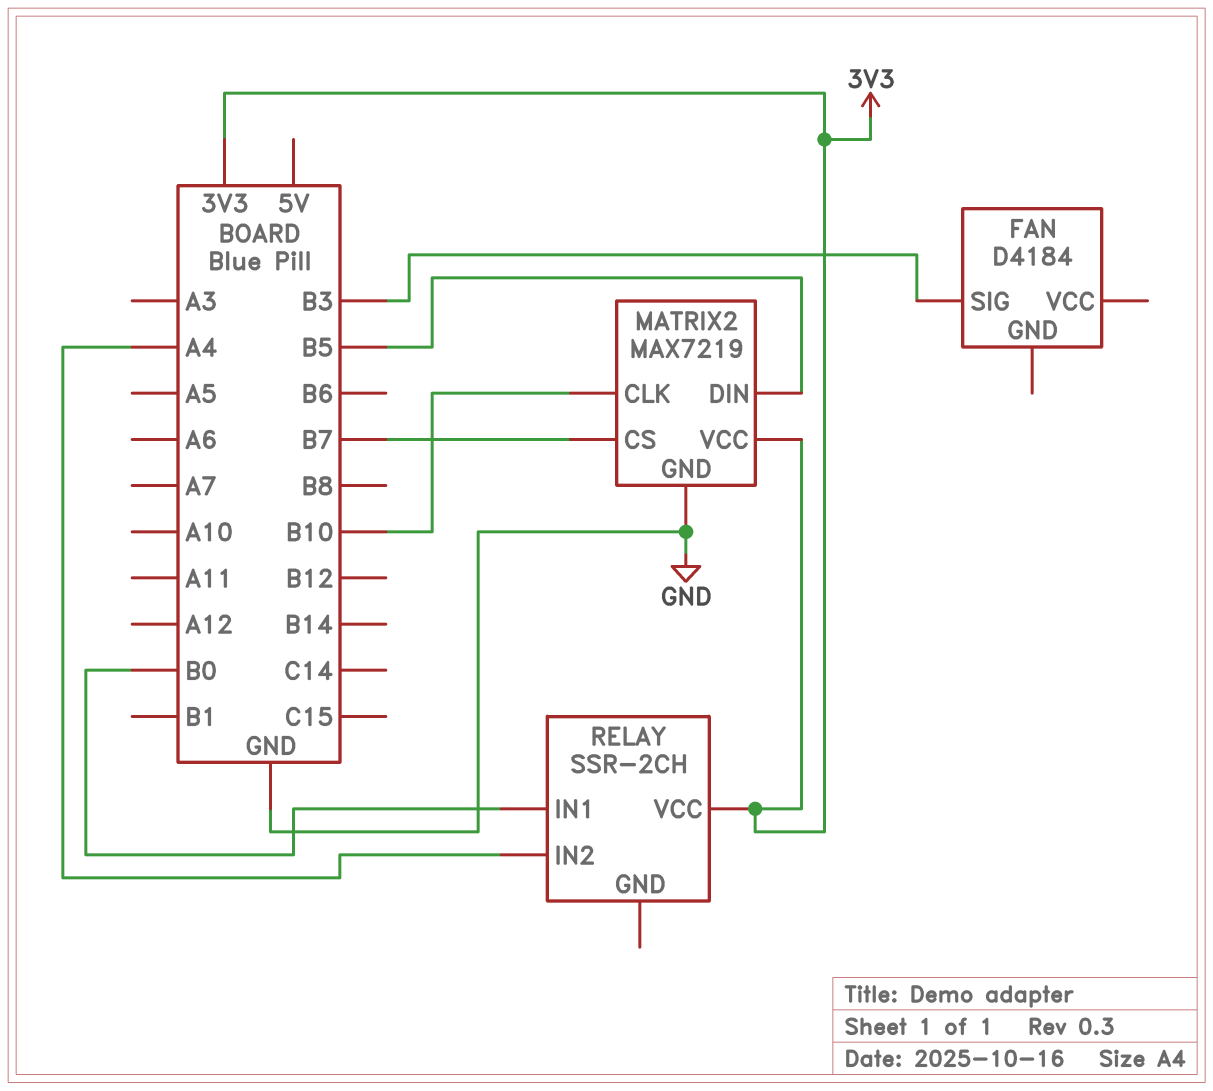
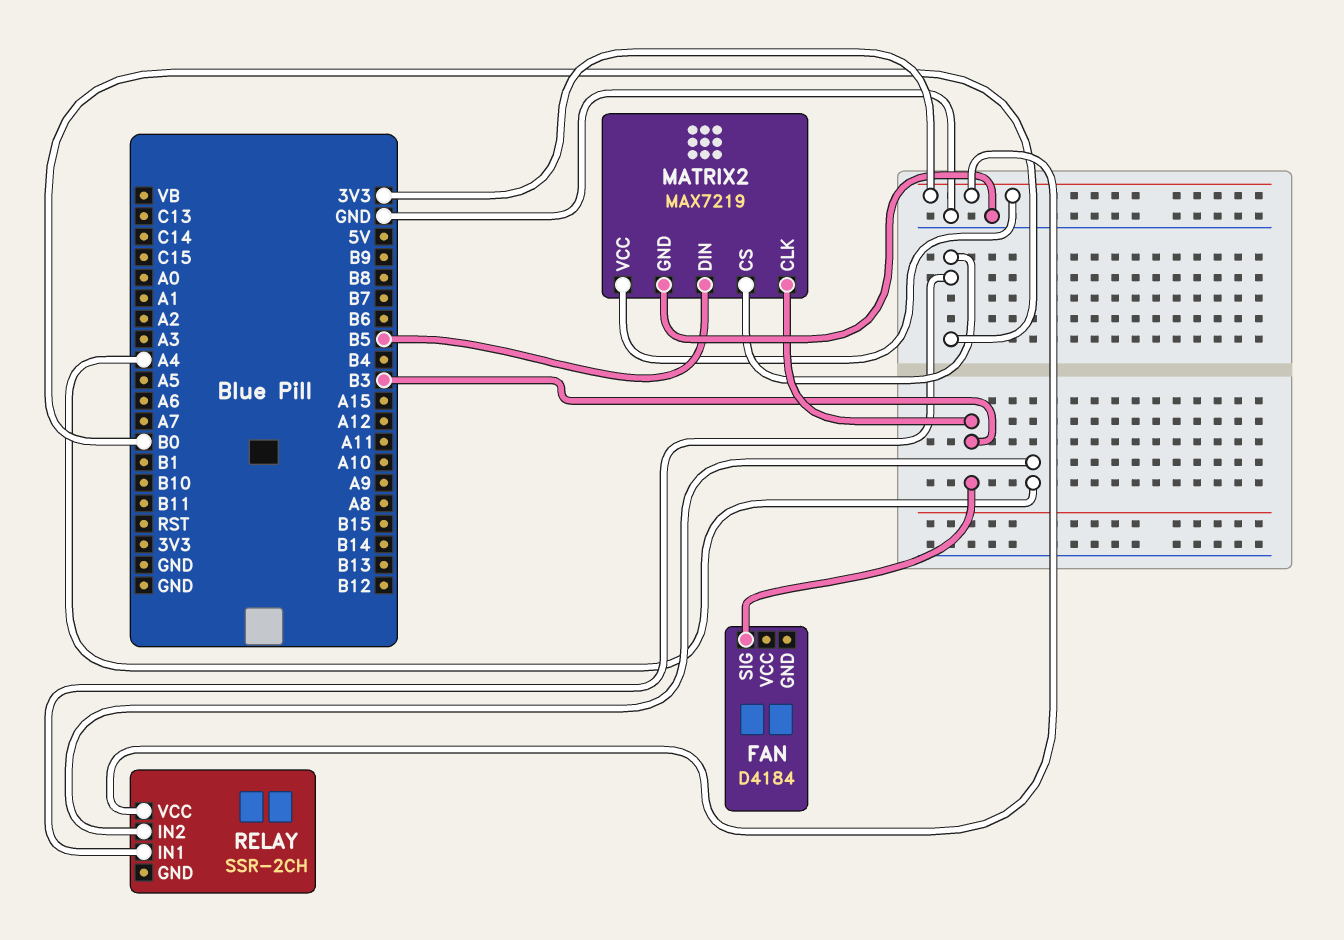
MATRIX2 pin CLK: B10 -> B3
MATRIX2 pin CS: B7 -> B0

